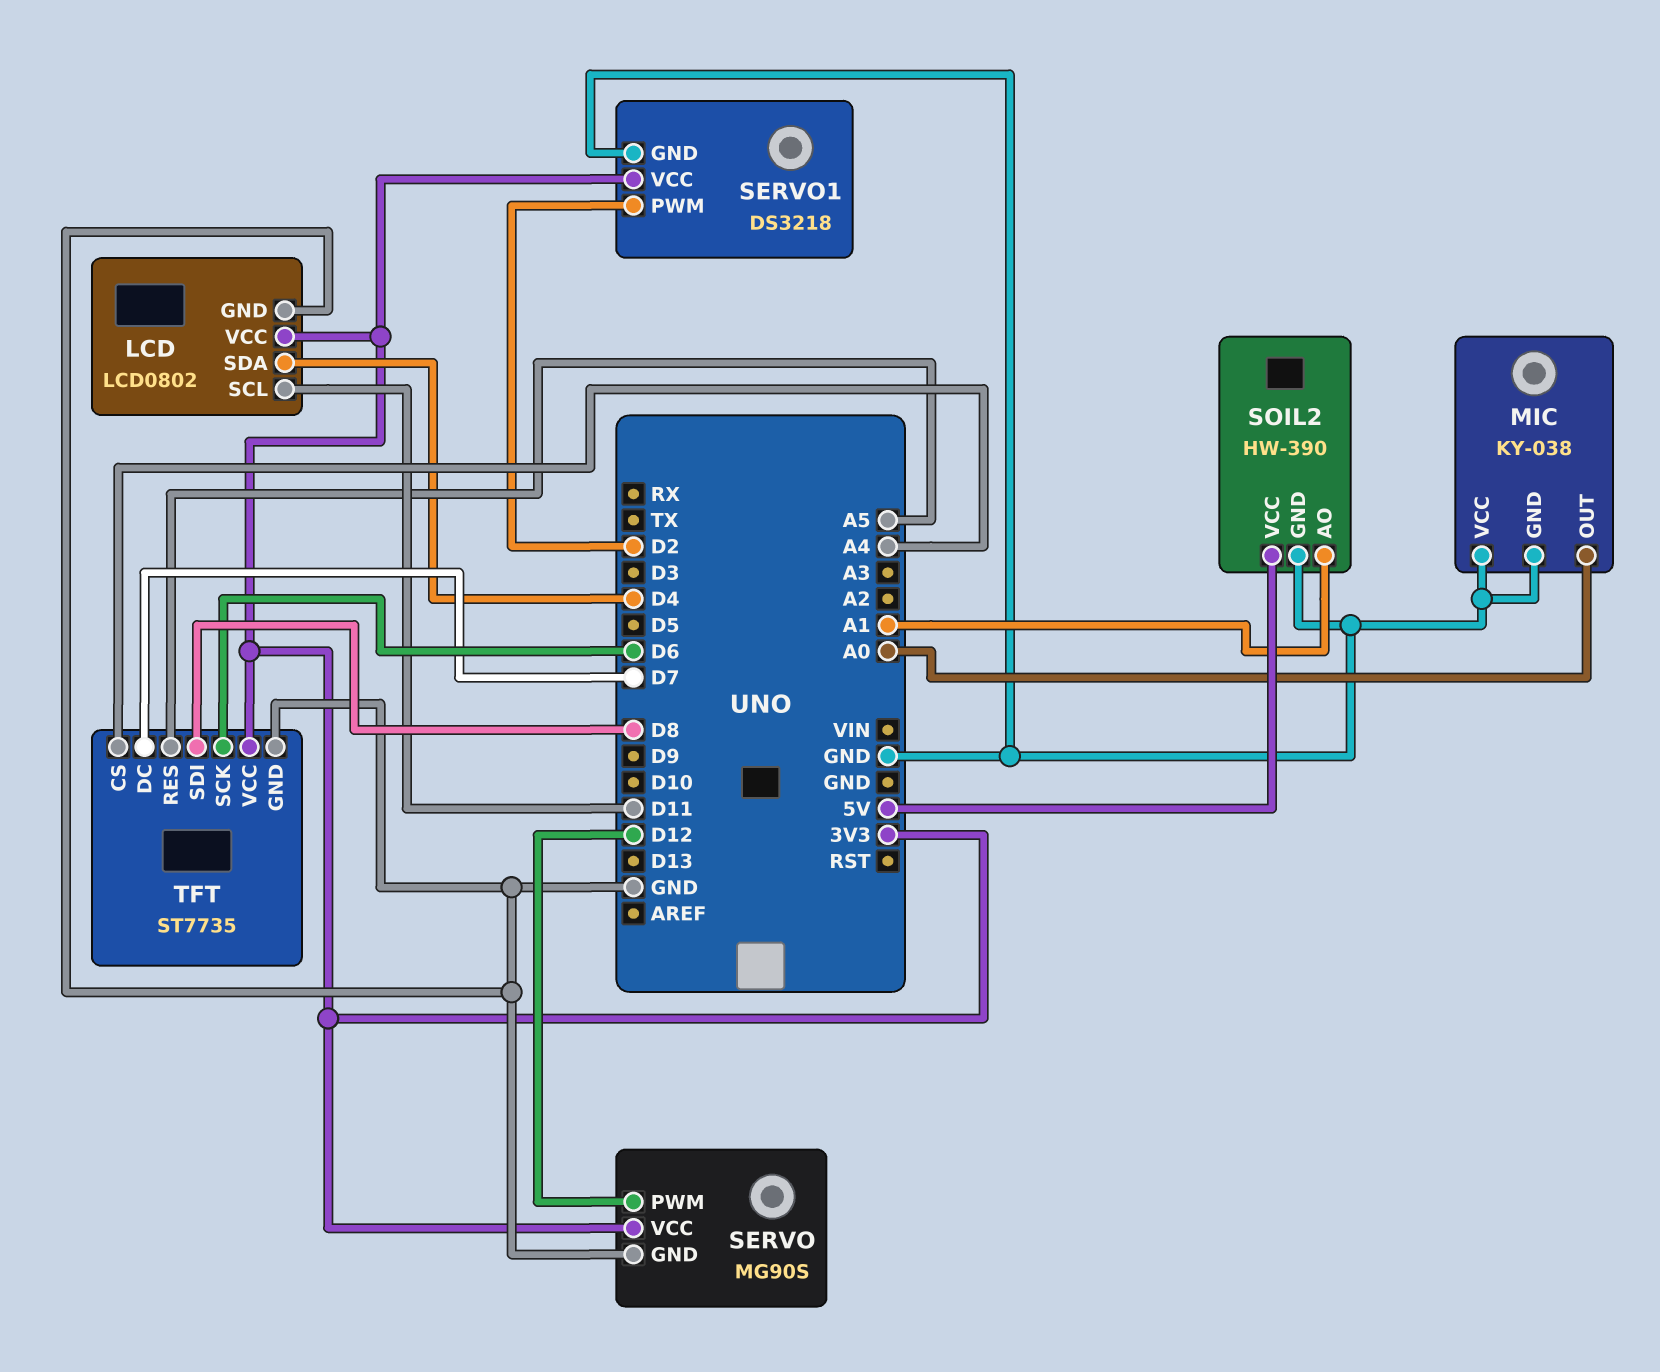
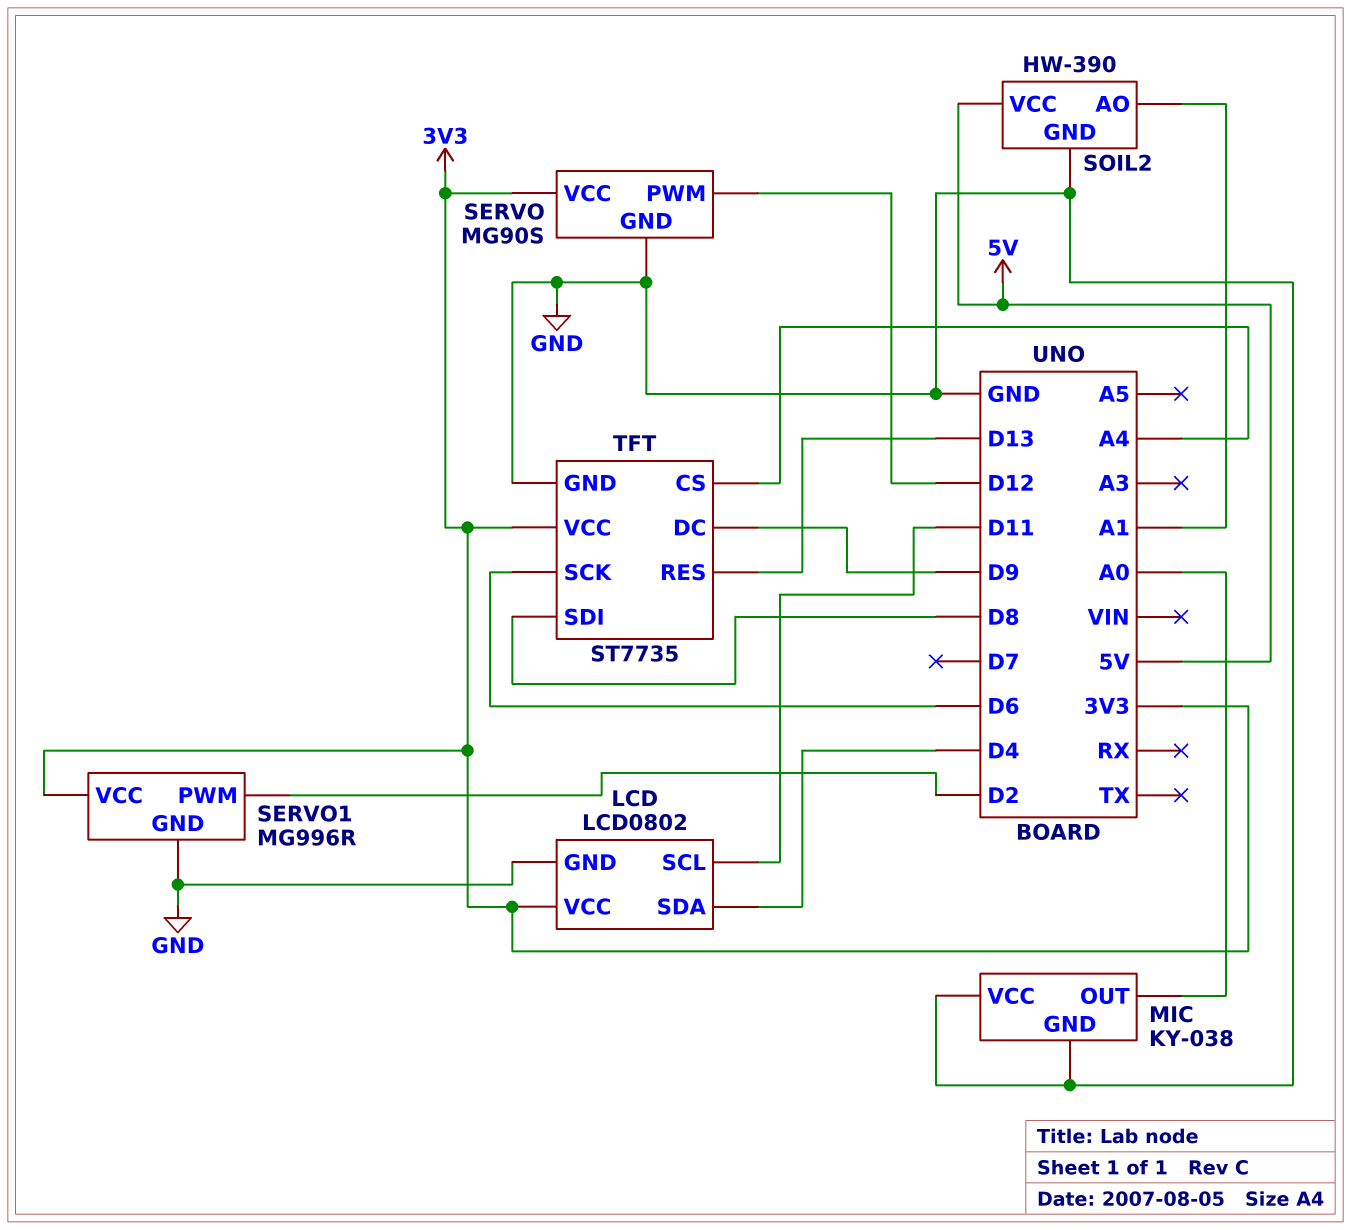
SERVO1: DS3218 -> MG996R
TFT pin DC: D7 -> D9
TFT pin RES: A5 -> D13

